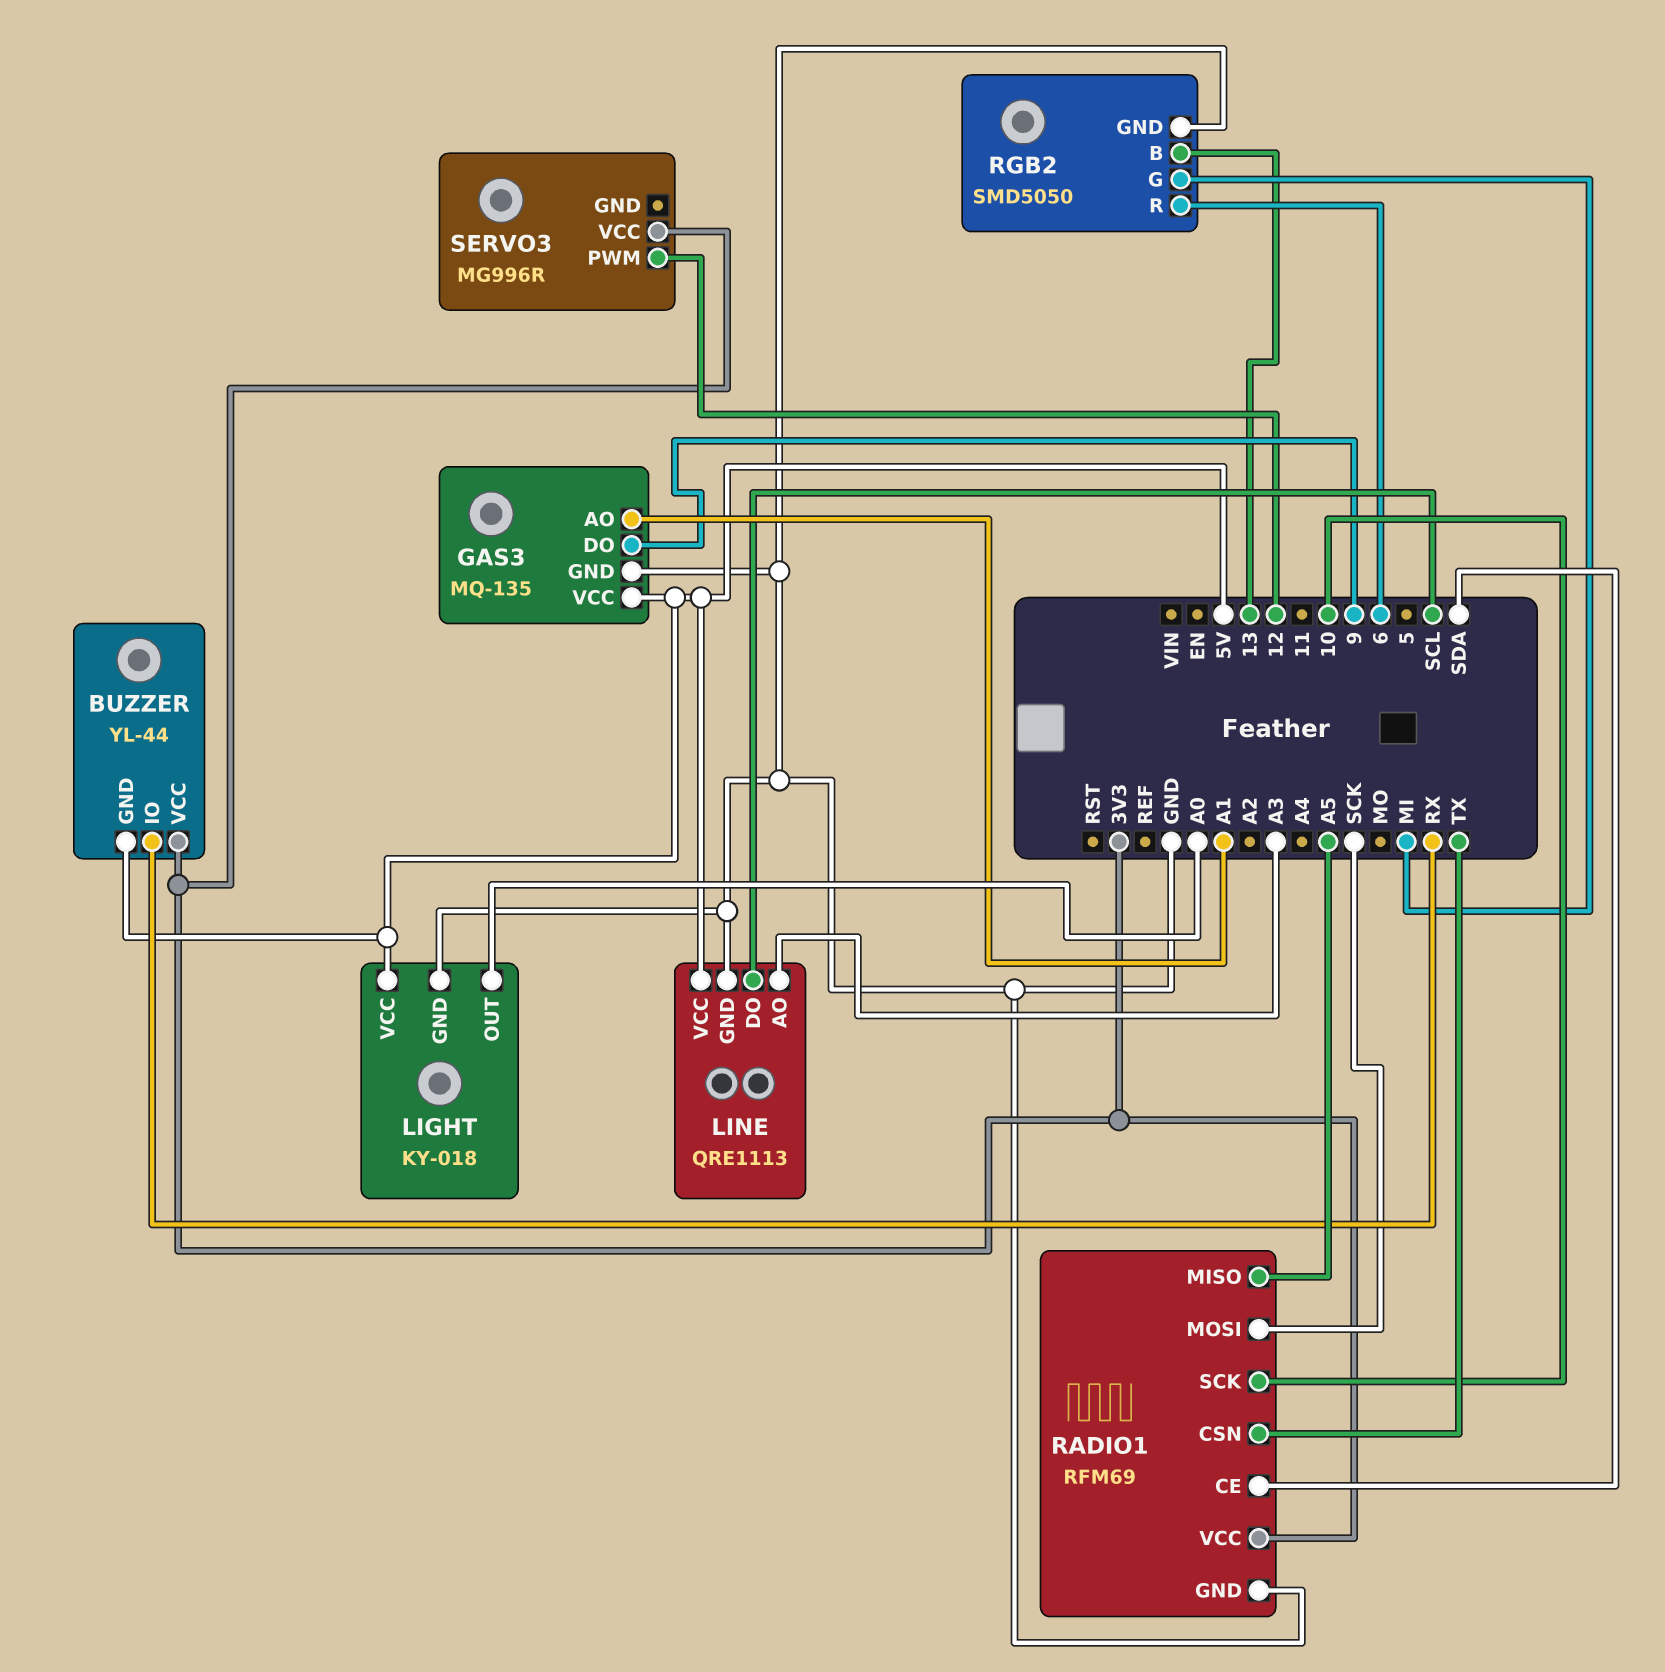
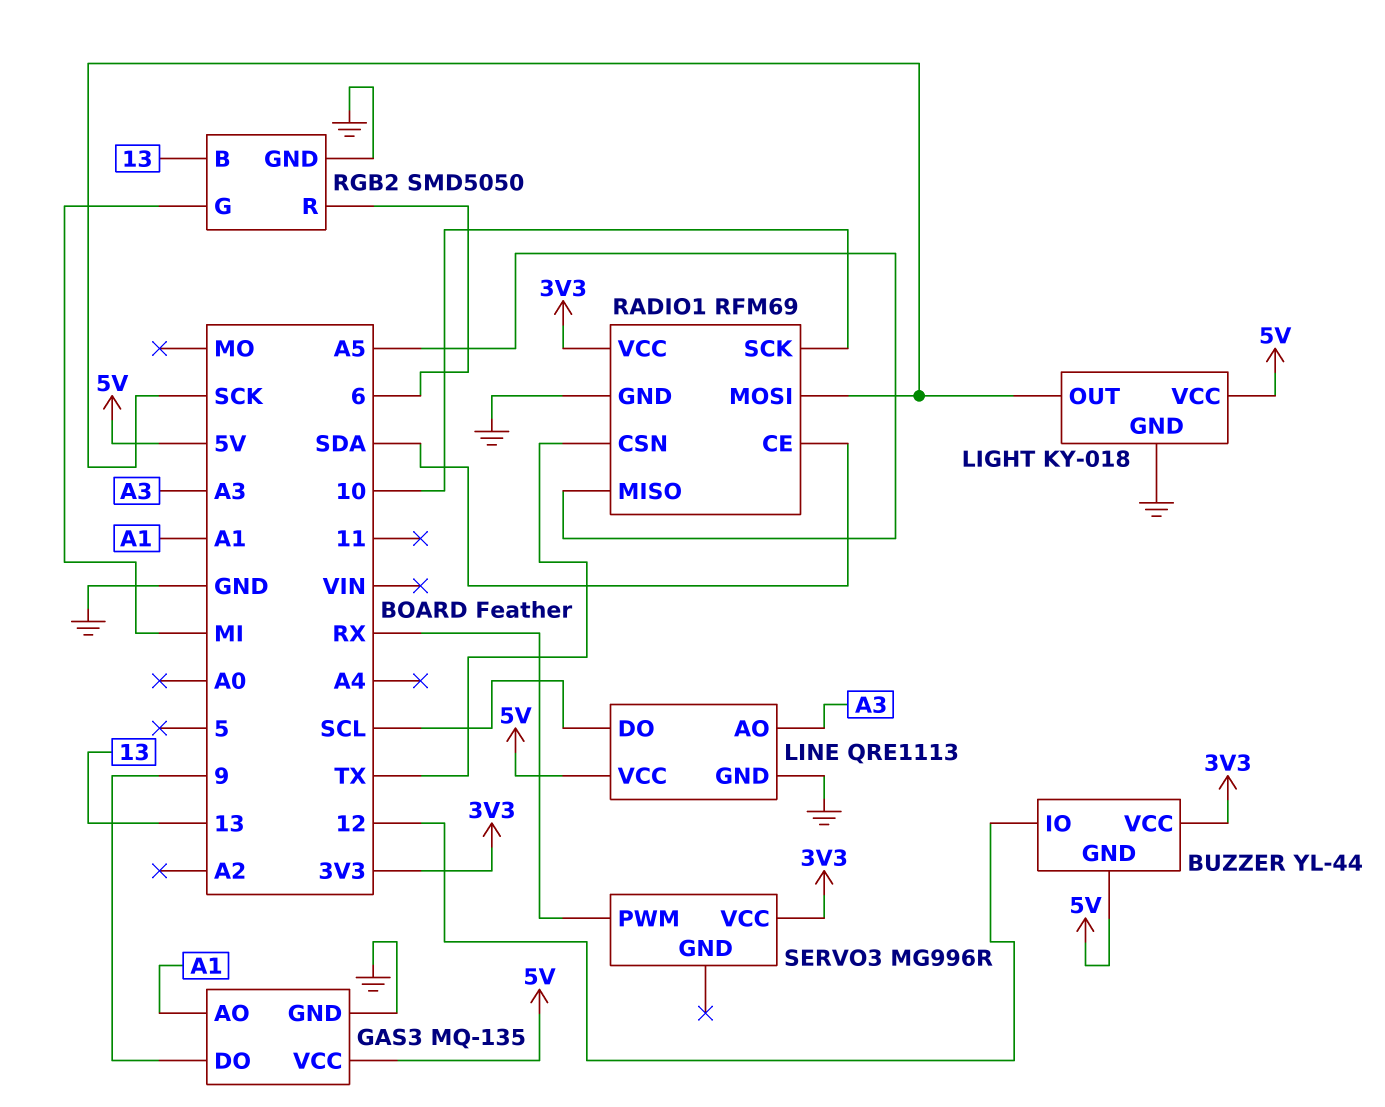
BUZZER pin IO: RX -> 12
LIGHT pin OUT: A0 -> SCK
SERVO3 pin PWM: 12 -> RX

